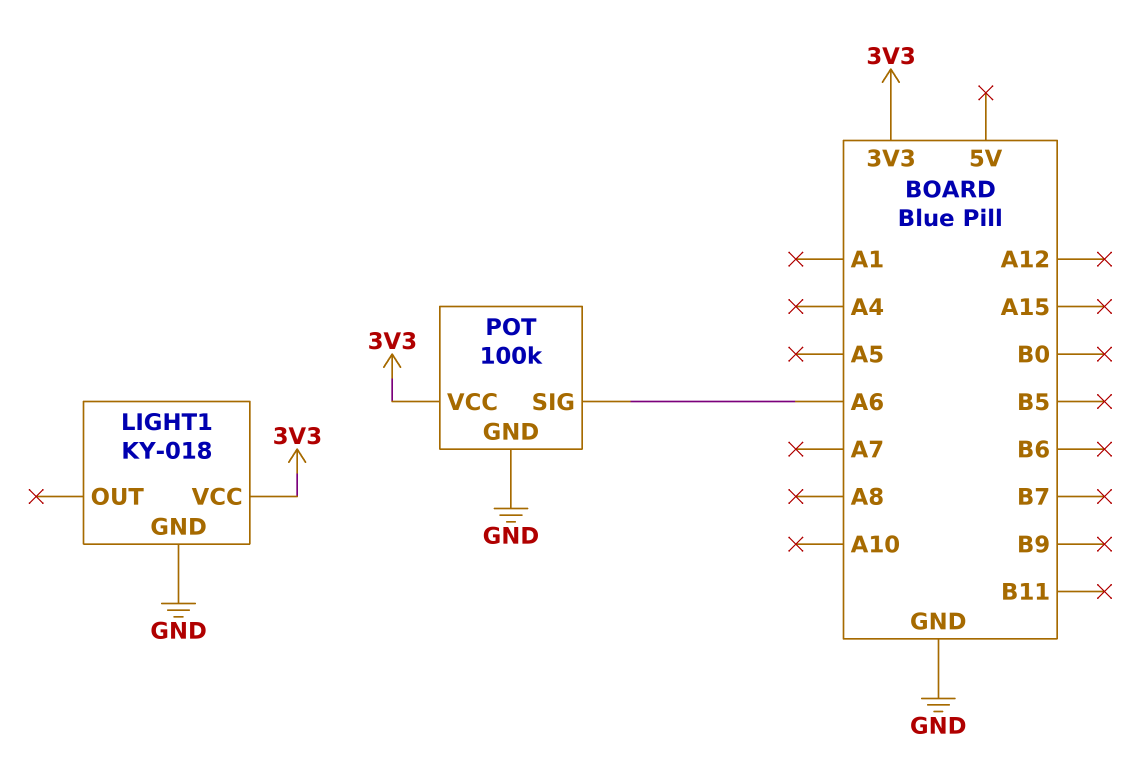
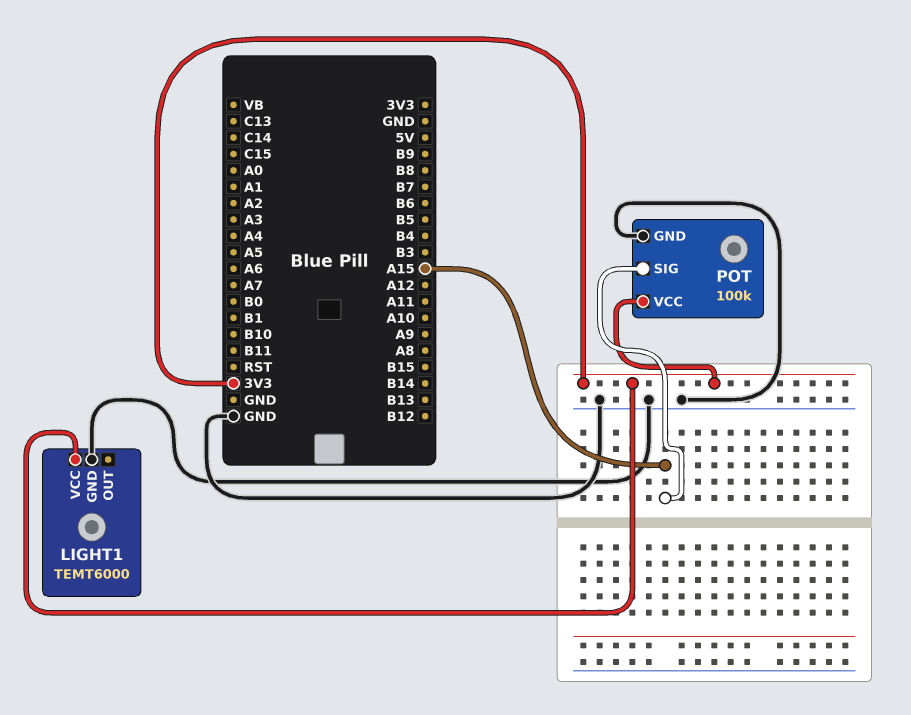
LIGHT1: KY-018 -> TEMT6000
POT pin SIG: A6 -> A15

